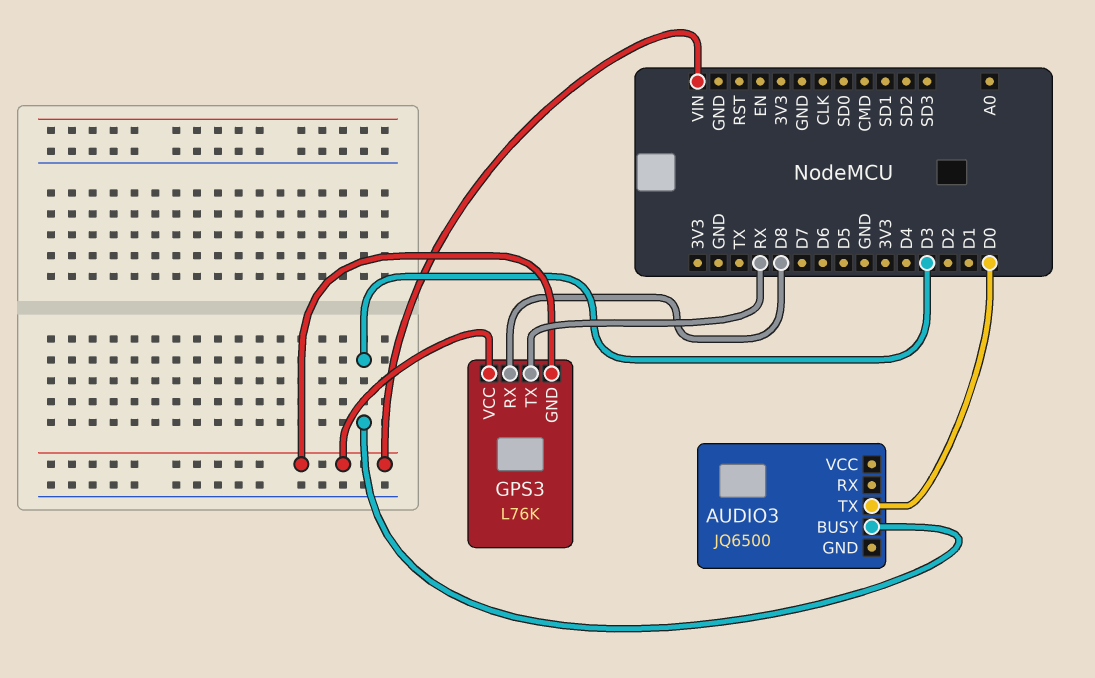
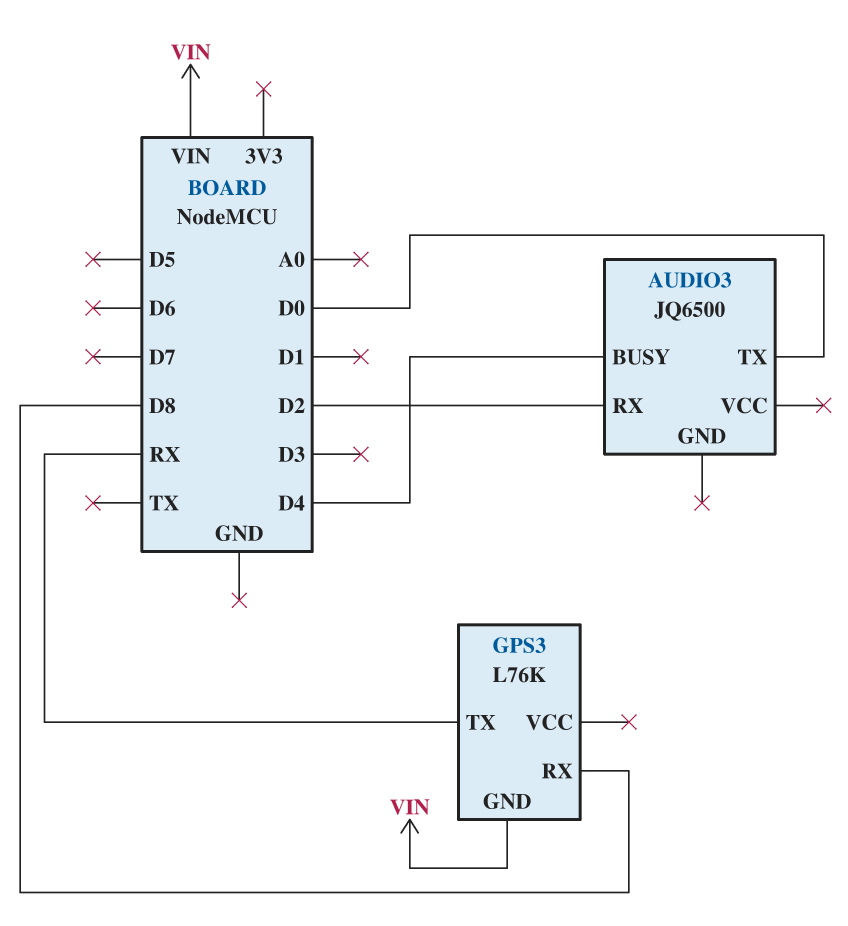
AUDIO3 pin BUSY: D3 -> D4
AUDIO3 pin RX: none -> D2
GPS3 pin VCC: VIN -> none

